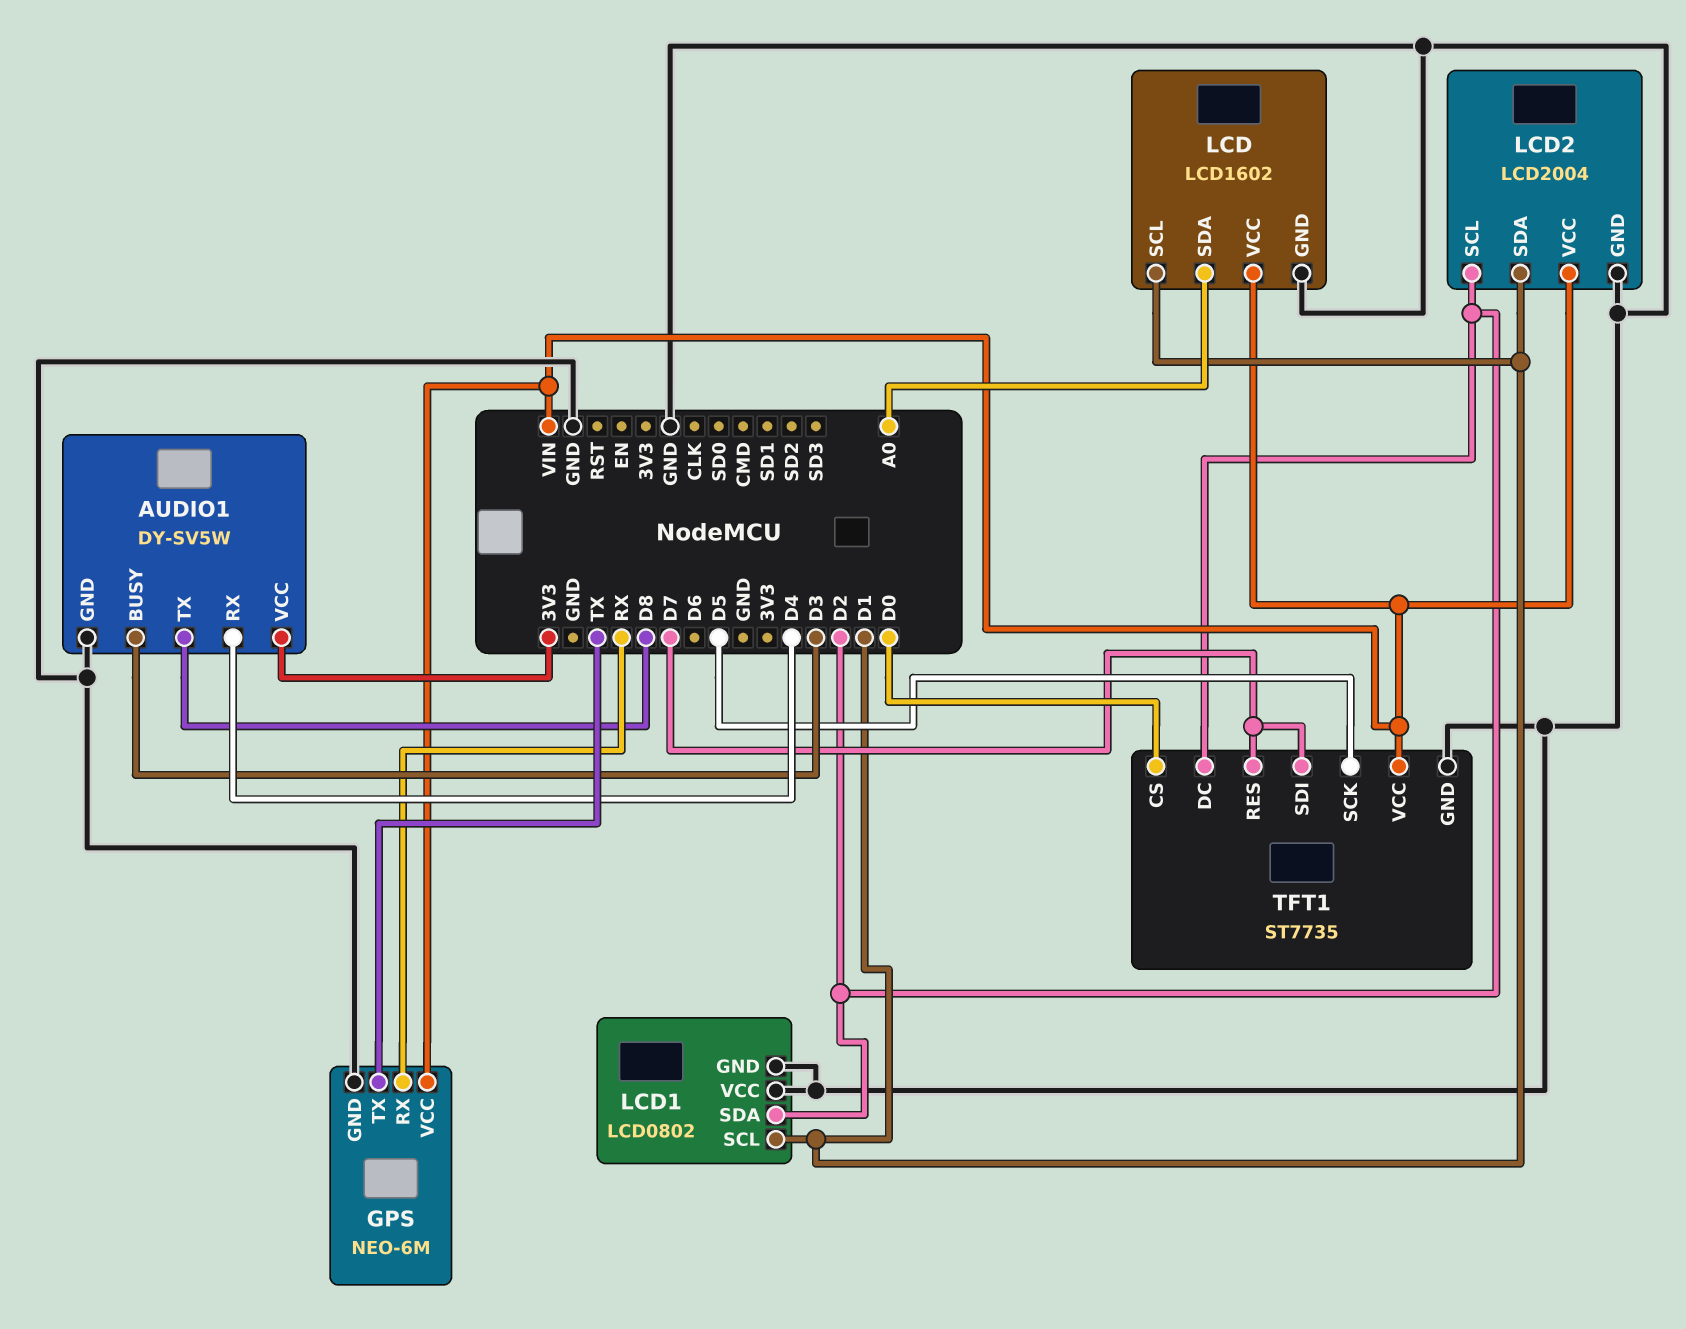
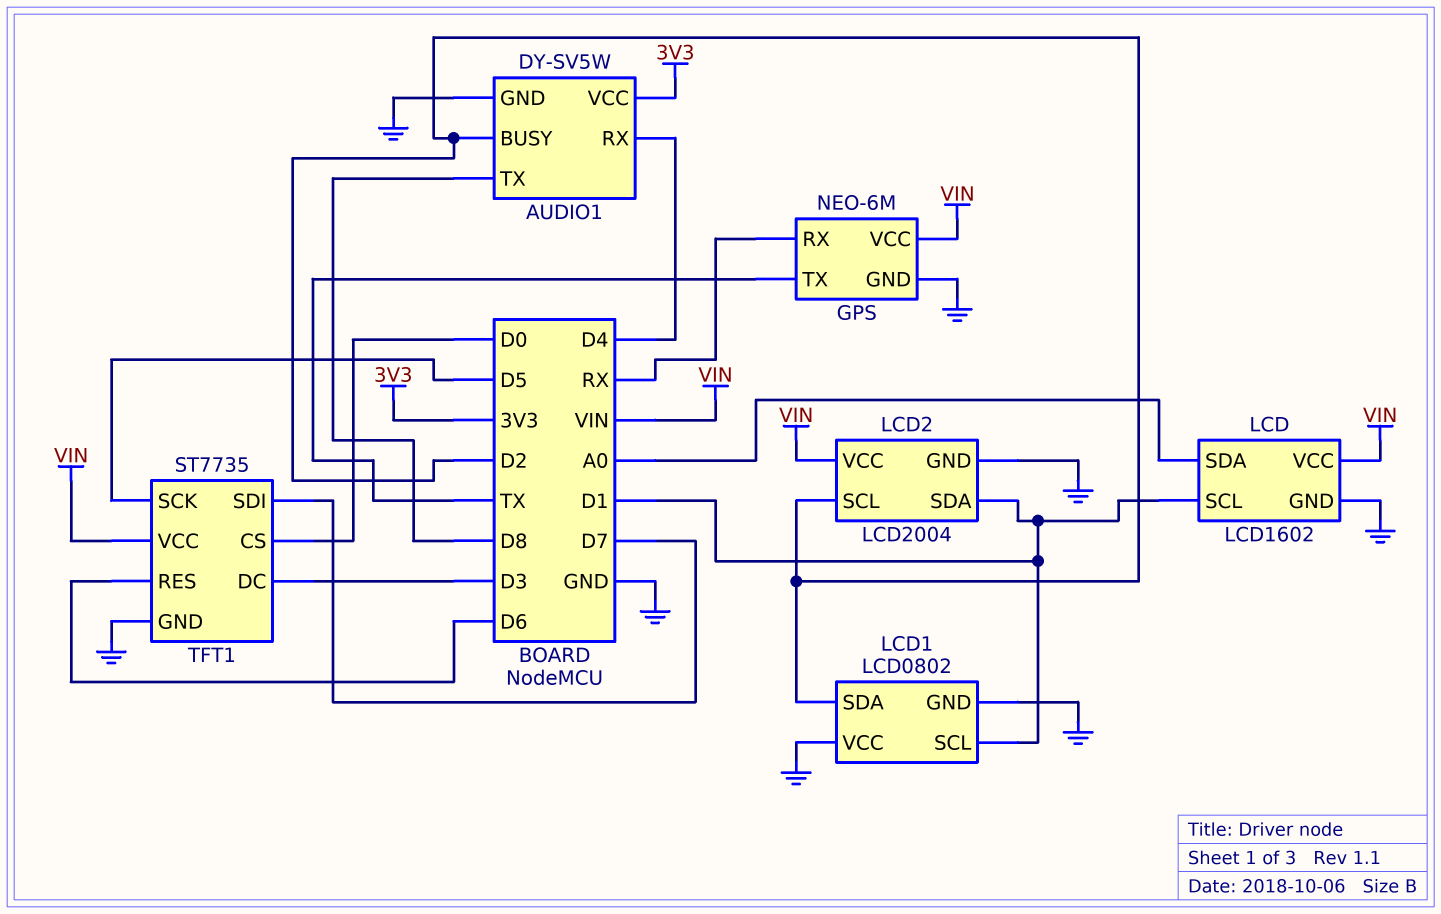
AUDIO1 pin BUSY: D3 -> D2
TFT1 pin DC: D2 -> D3
TFT1 pin RES: D7 -> D6

